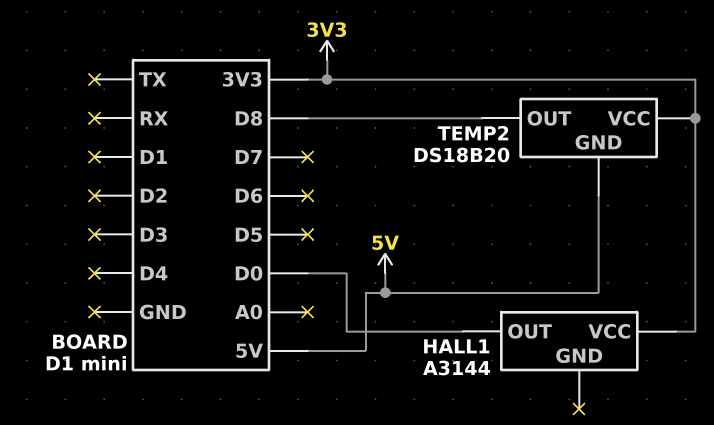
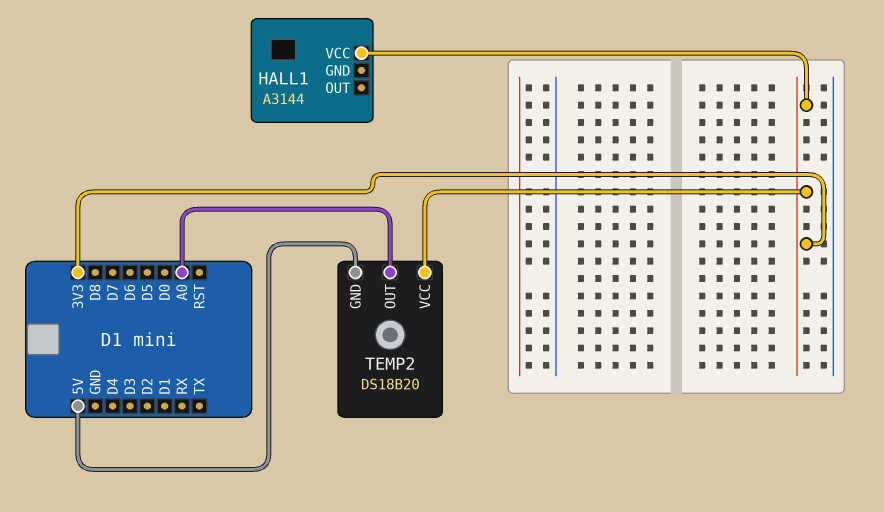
HALL1 pin OUT: D0 -> none
TEMP2 pin OUT: D8 -> A0

